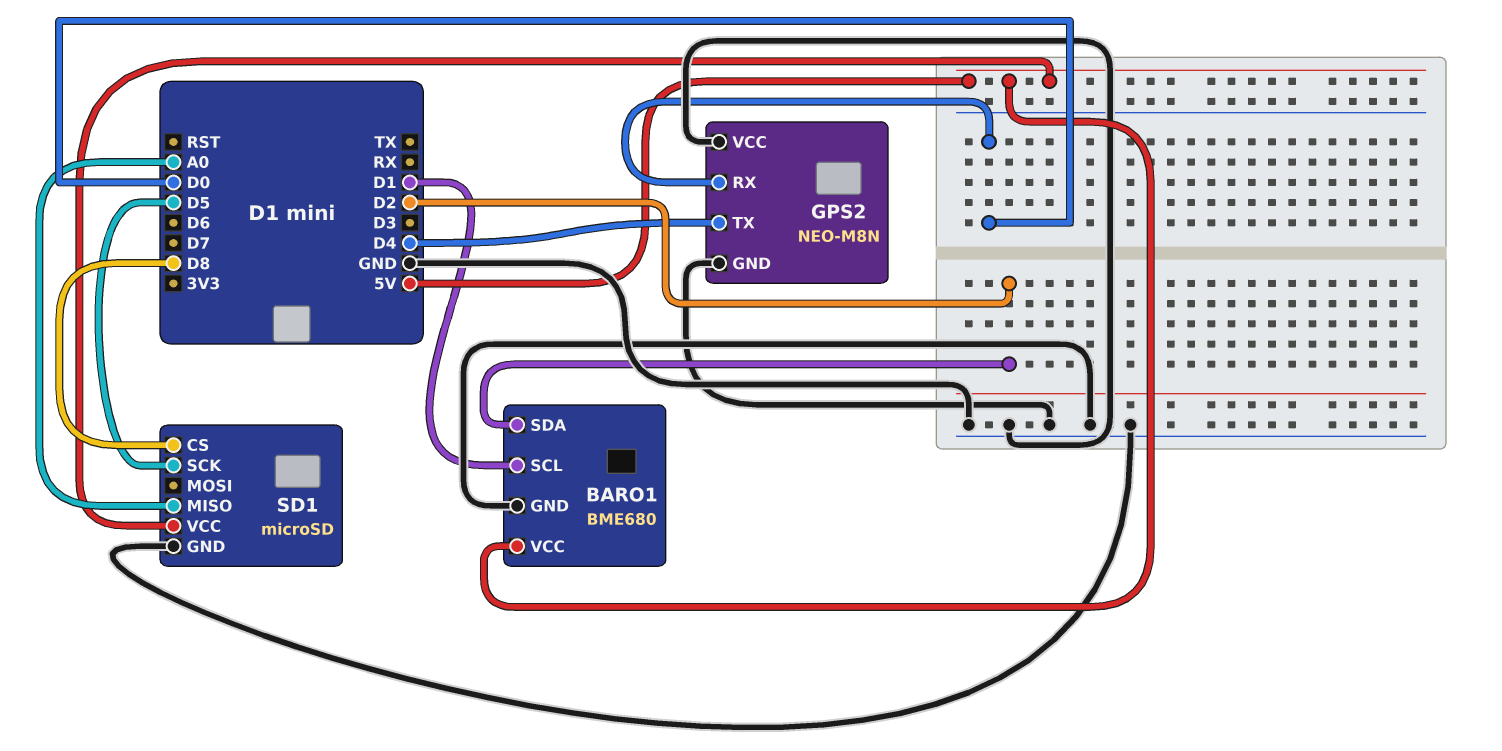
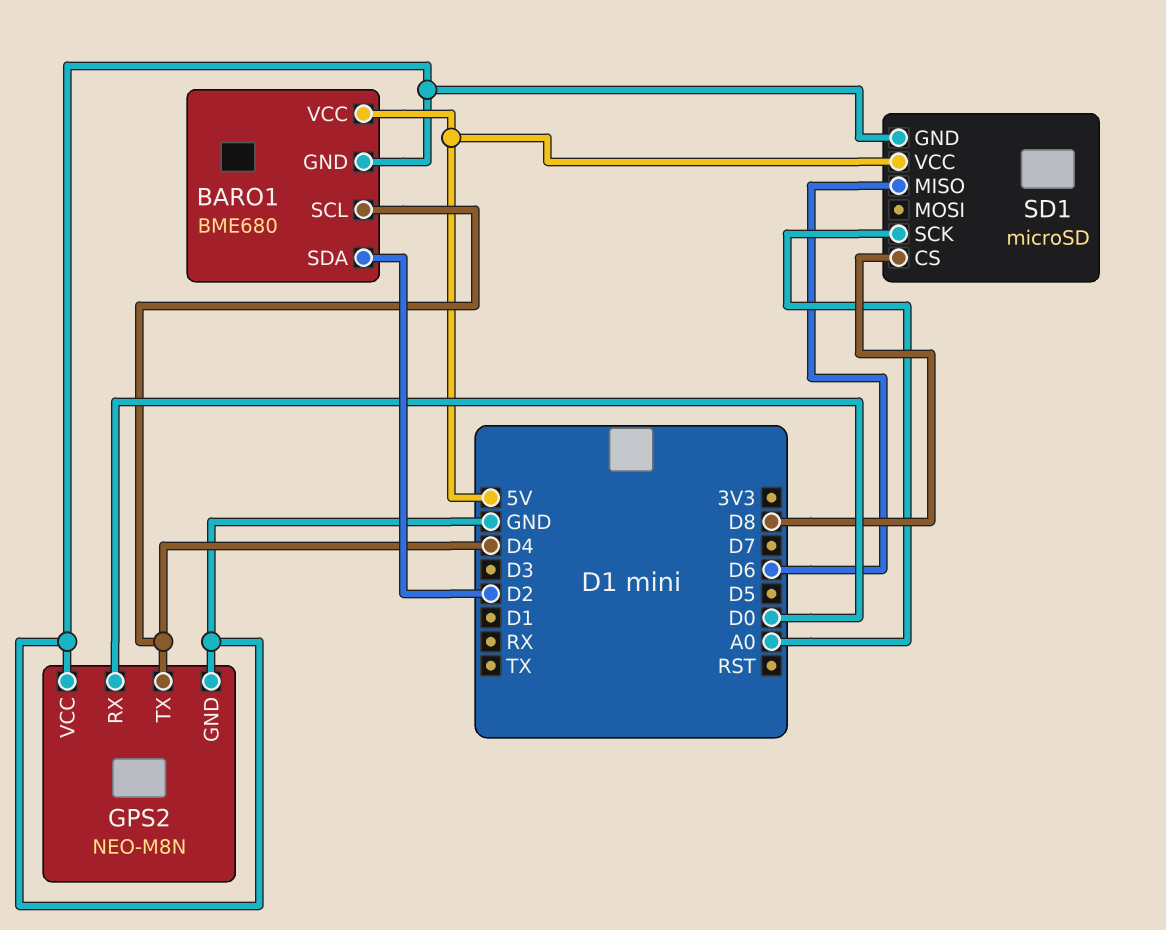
BARO1 pin SCL: D1 -> D4
SD1 pin MISO: A0 -> D6
SD1 pin SCK: D5 -> A0

